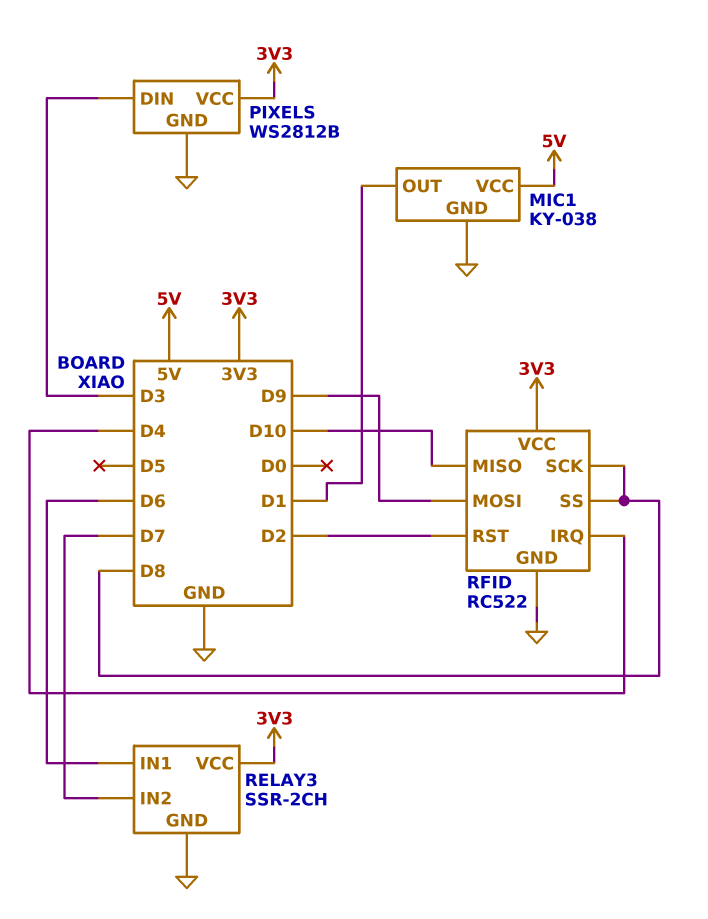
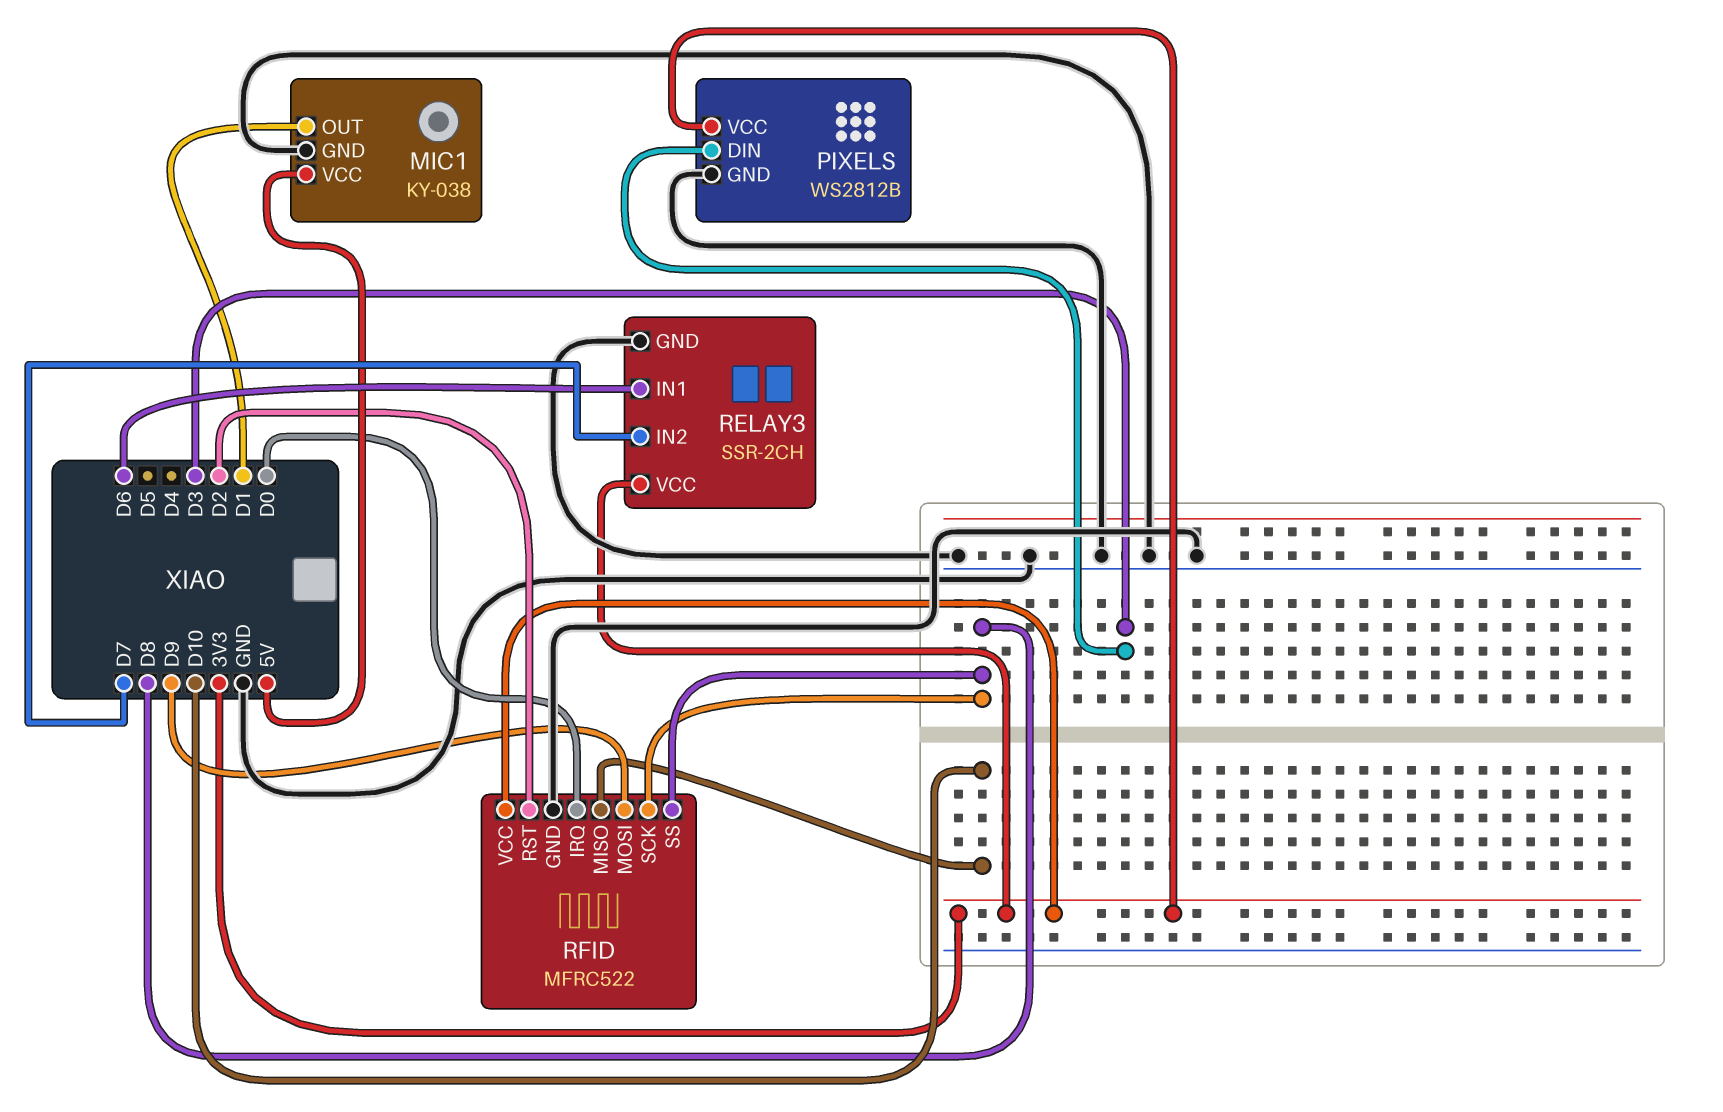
RFID: RC522 -> MFRC522
RFID pin IRQ: D4 -> D0

